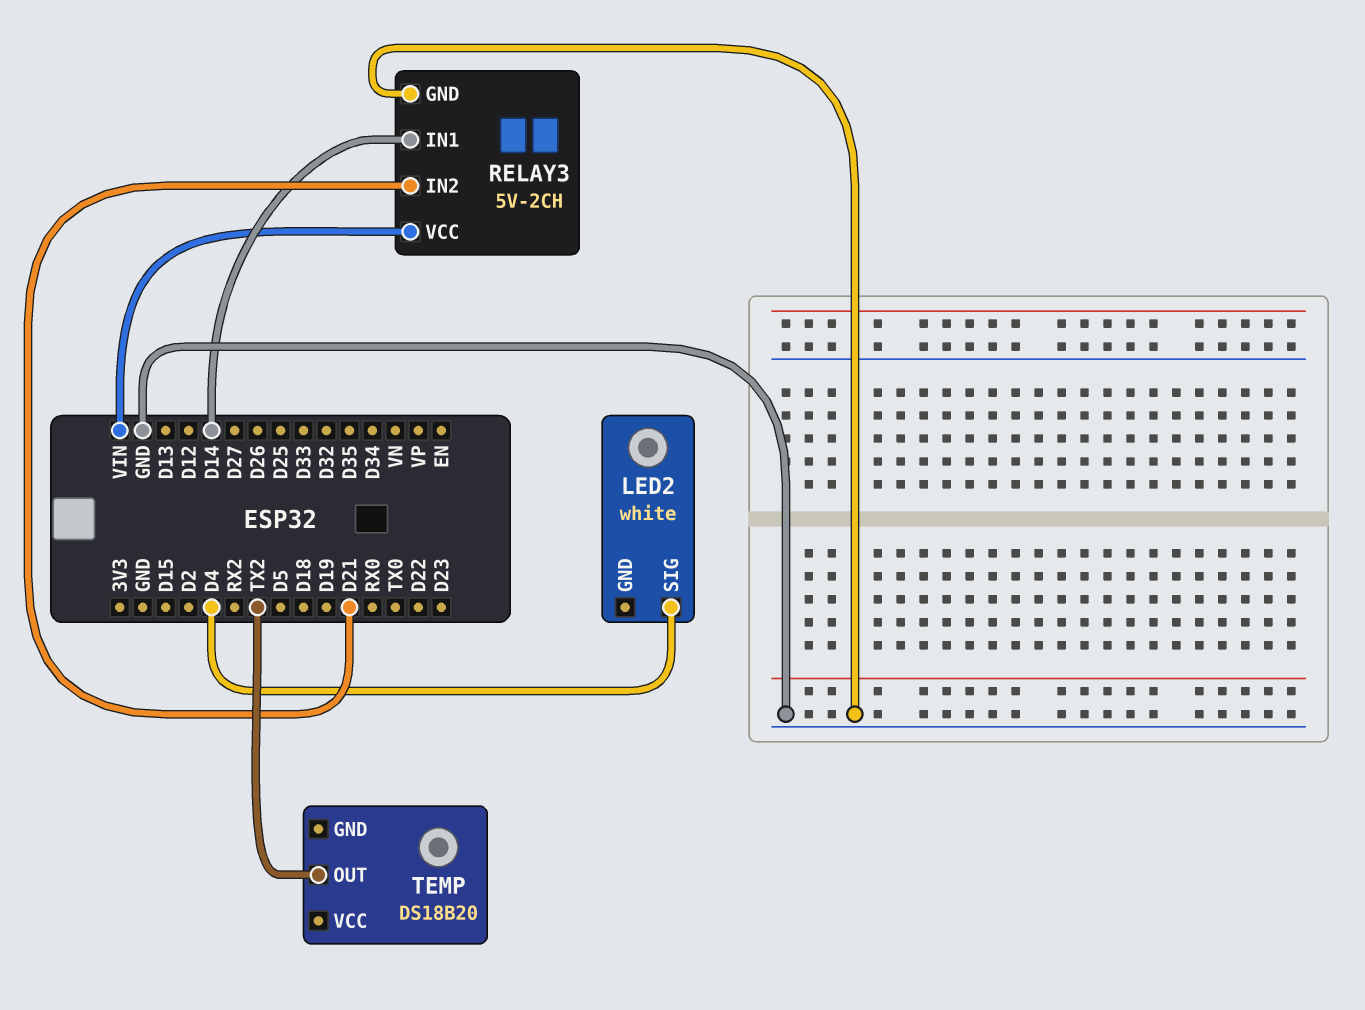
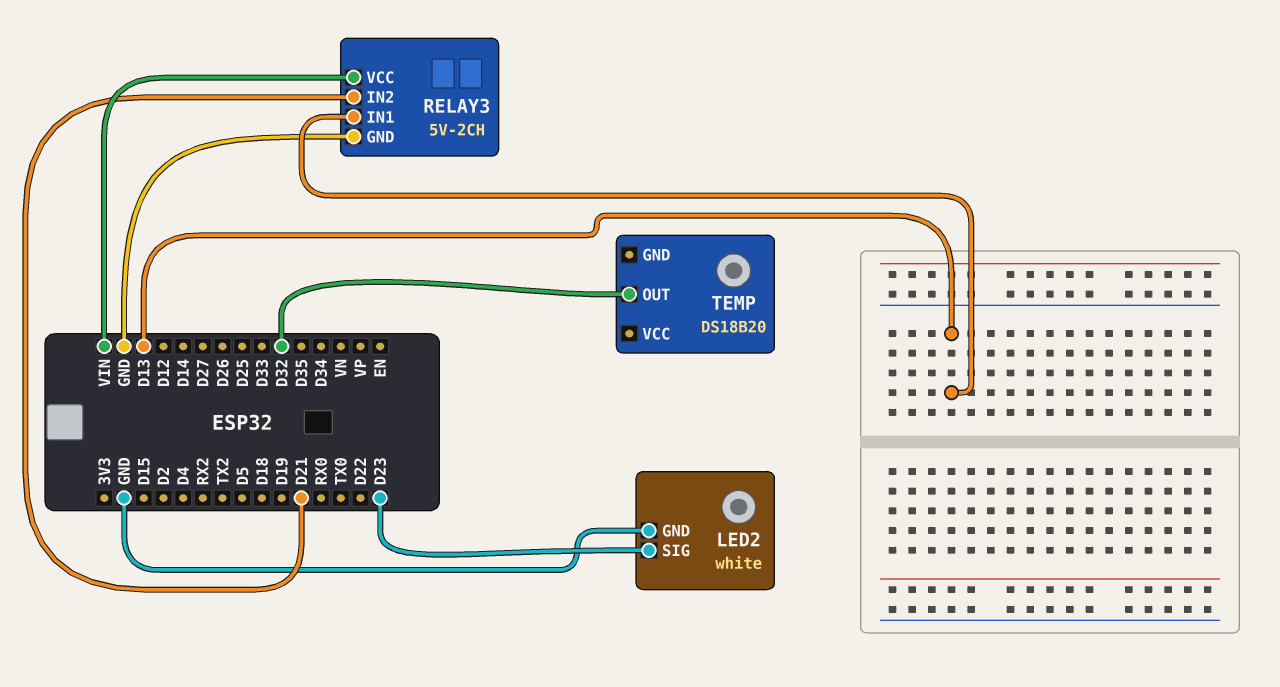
LED2 pin GND: none -> GND
LED2 pin SIG: D4 -> D23
RELAY3 pin IN1: D14 -> D13
TEMP pin OUT: TX2 -> D32

